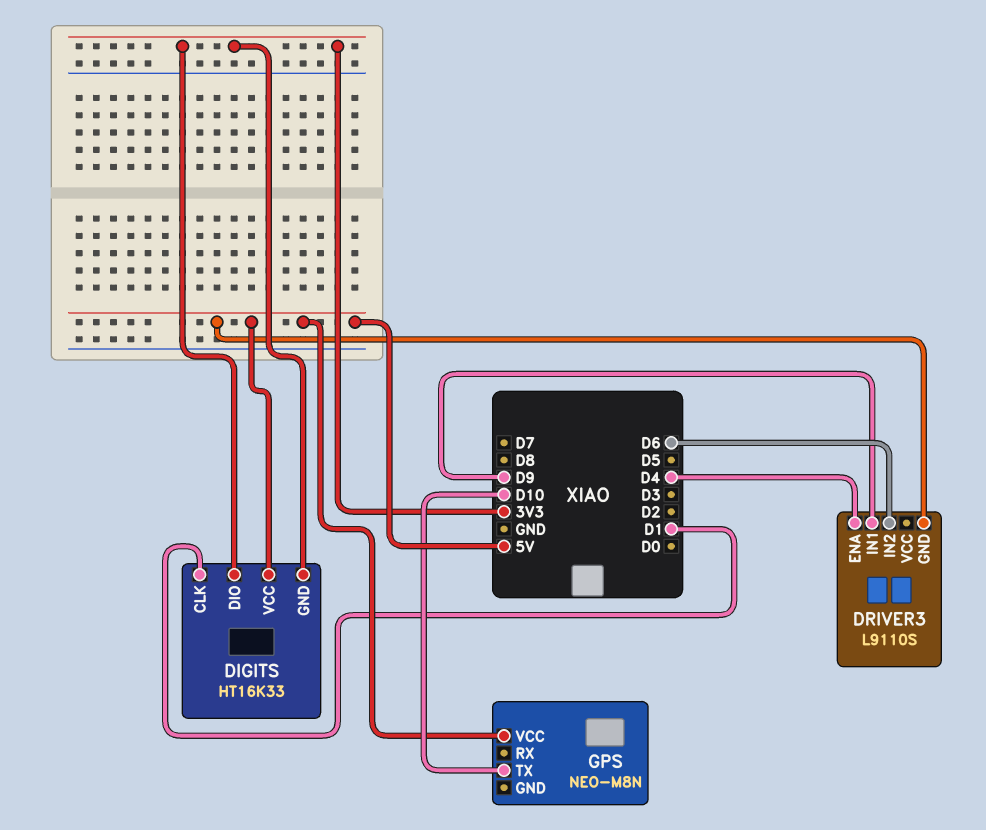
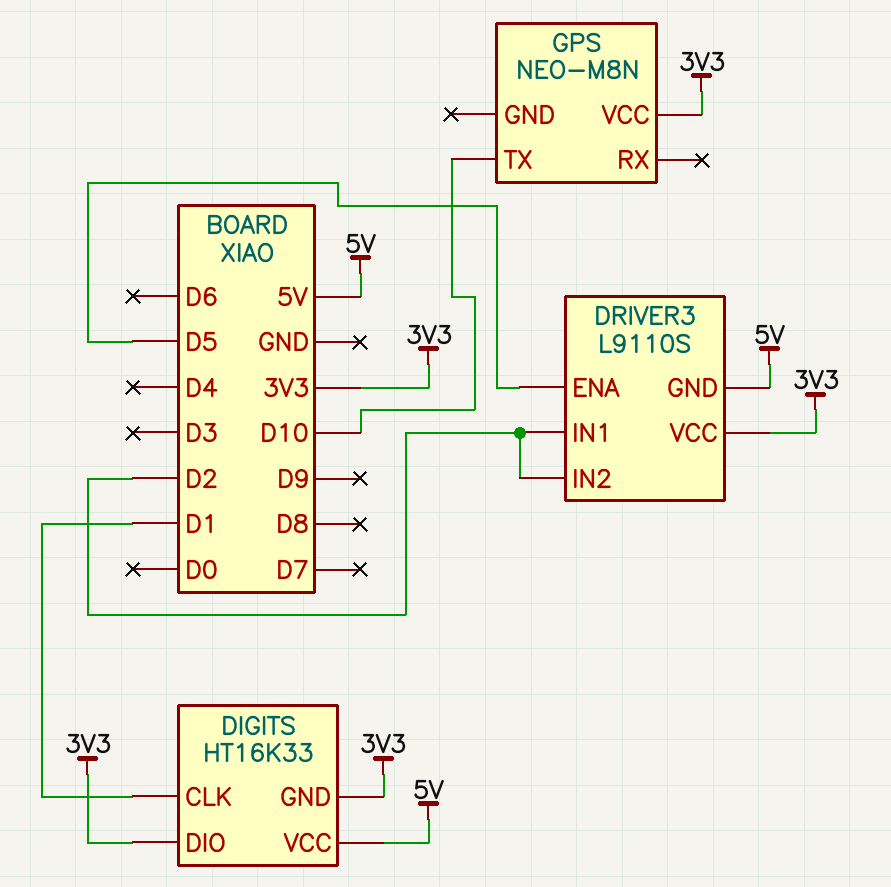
DRIVER3 pin ENA: D4 -> D5
DRIVER3 pin IN1: D9 -> D2
DRIVER3 pin IN2: D6 -> D2
DRIVER3 pin VCC: none -> 3V3
GPS pin VCC: 5V -> 3V3

